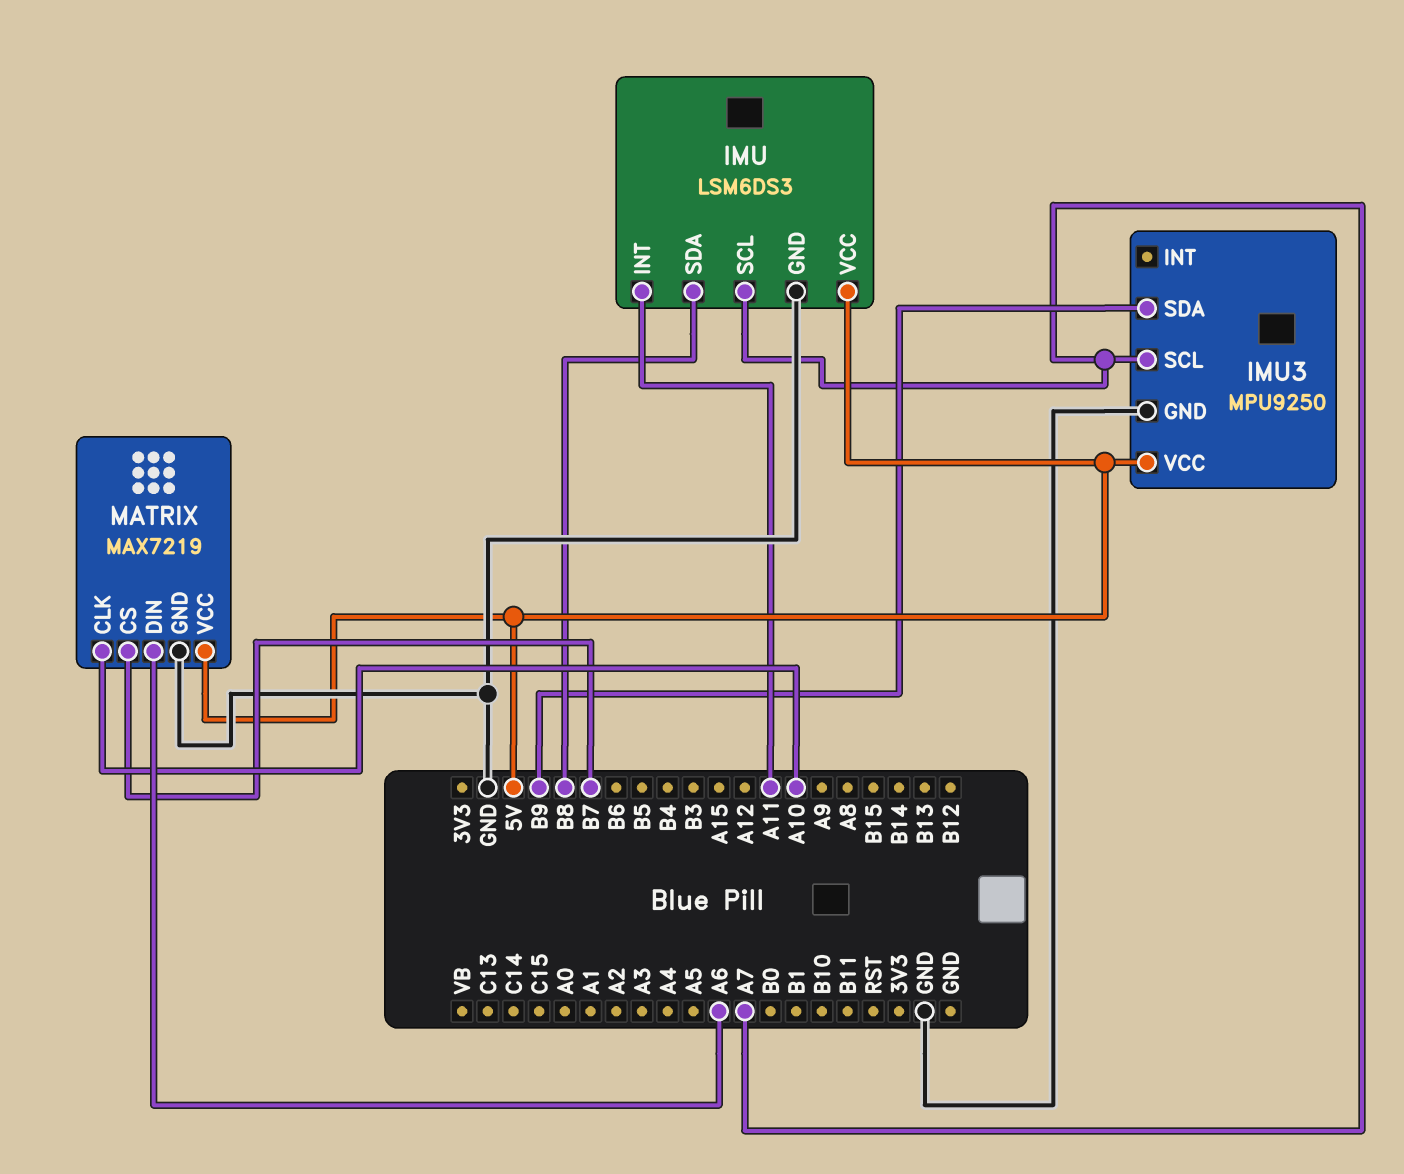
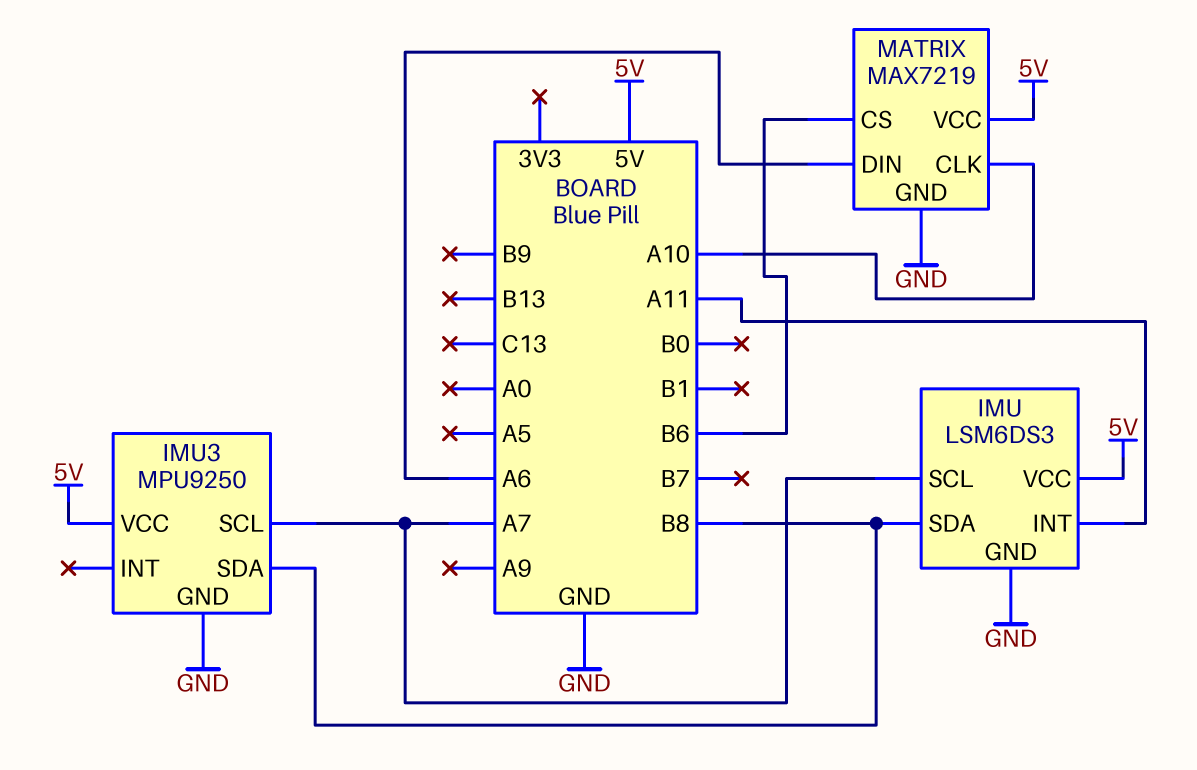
IMU3 pin SDA: B9 -> B8
MATRIX pin CS: B7 -> B6

